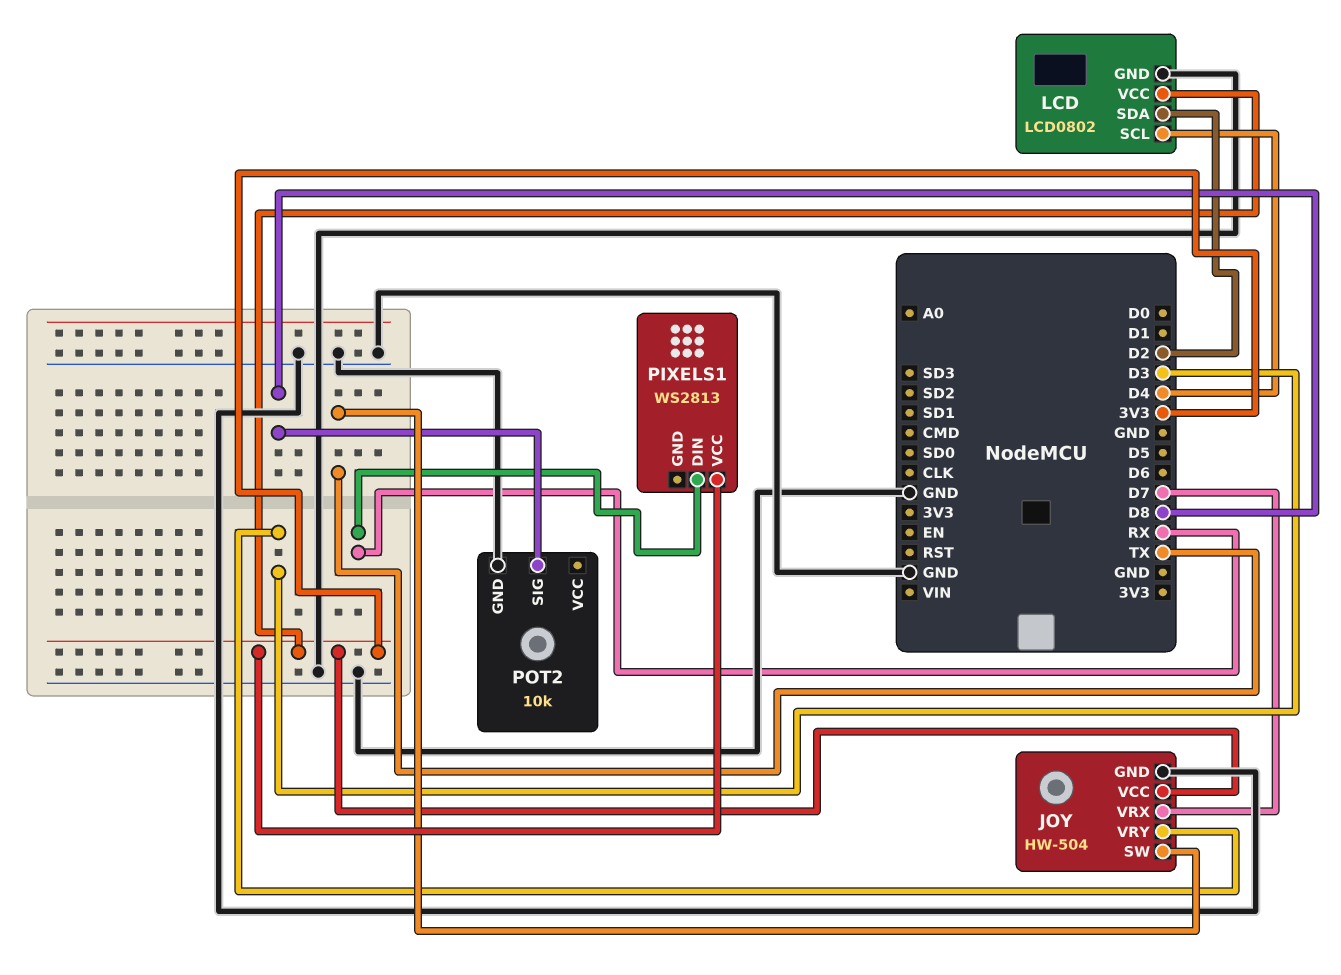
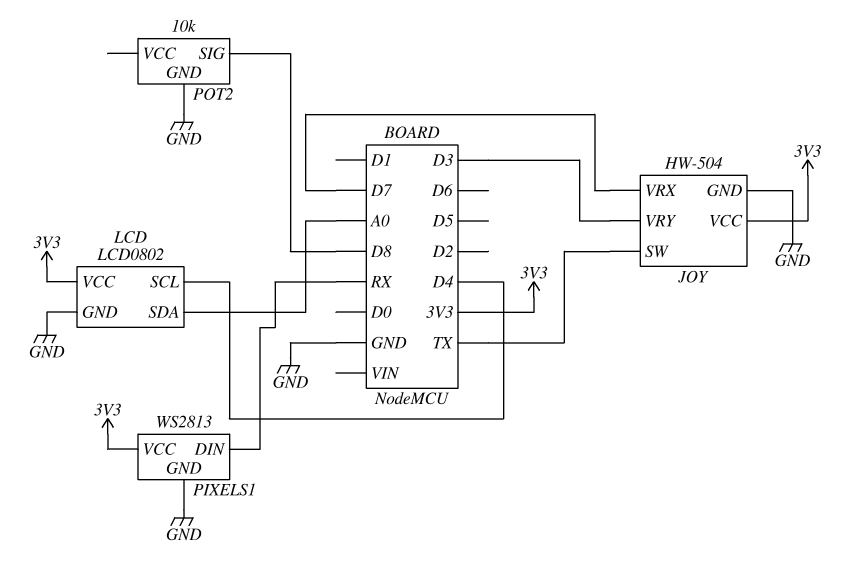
LCD pin SDA: D2 -> A0
PIXELS1 pin GND: none -> GND

